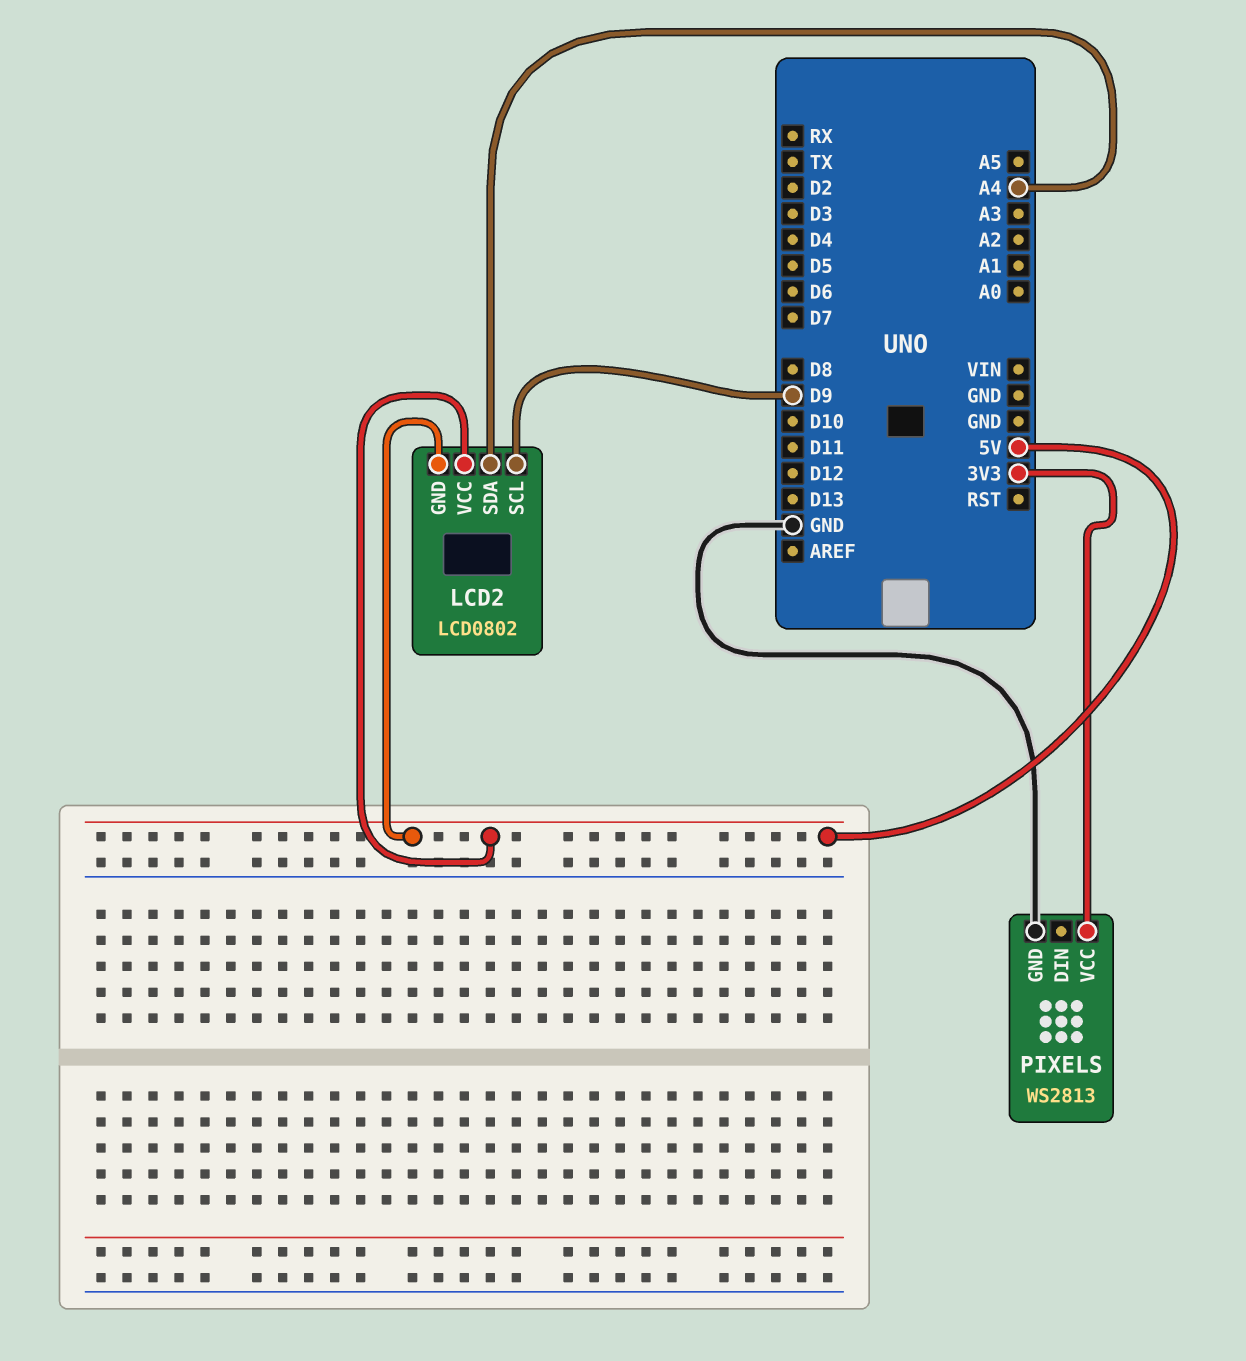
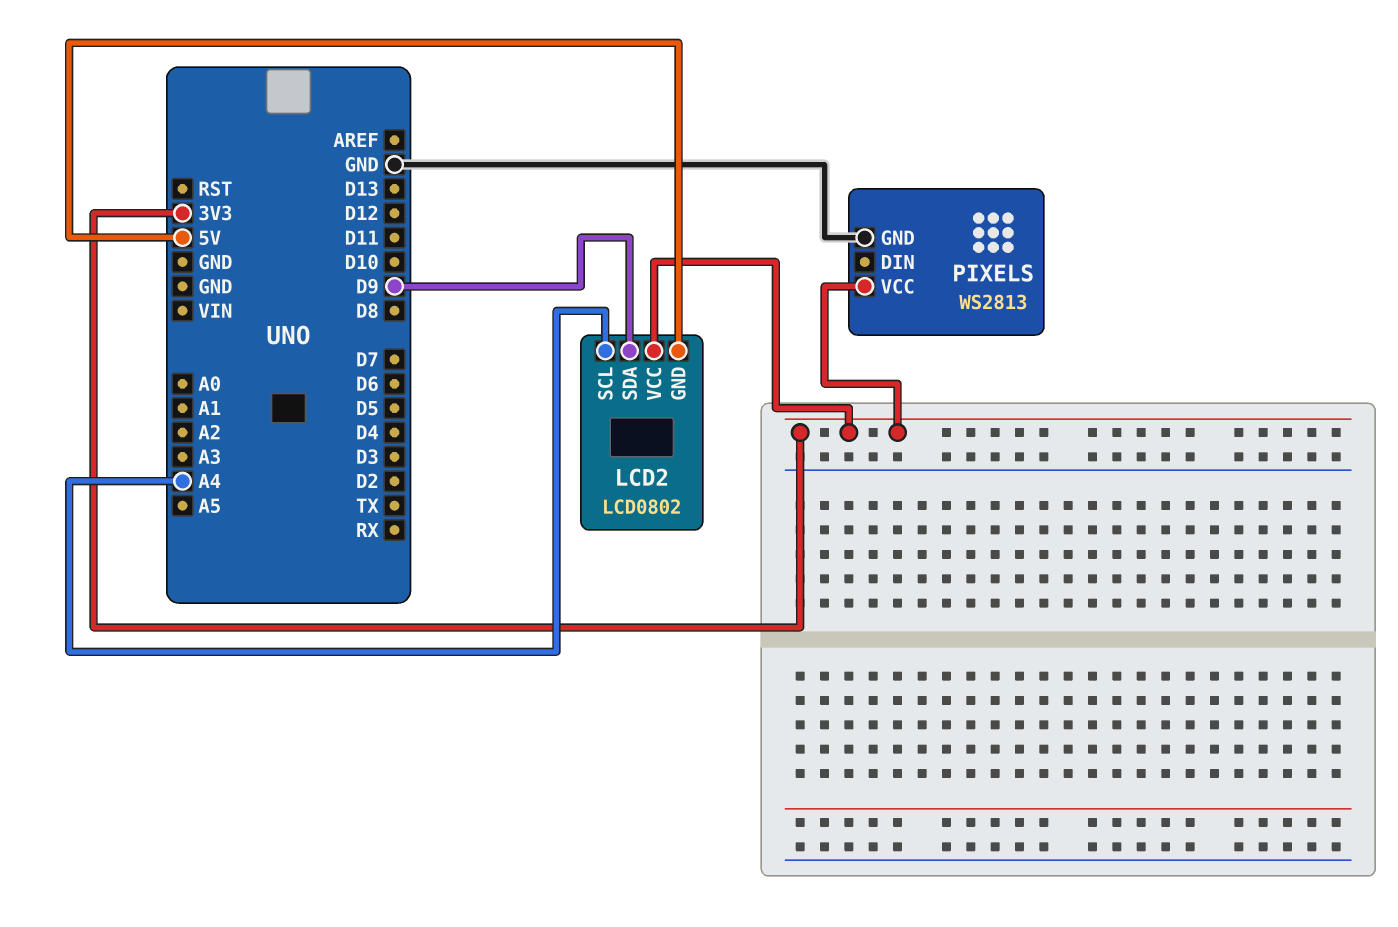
LCD2 pin SCL: D9 -> A4
LCD2 pin SDA: A4 -> D9
LCD2 pin VCC: 5V -> 3V3

